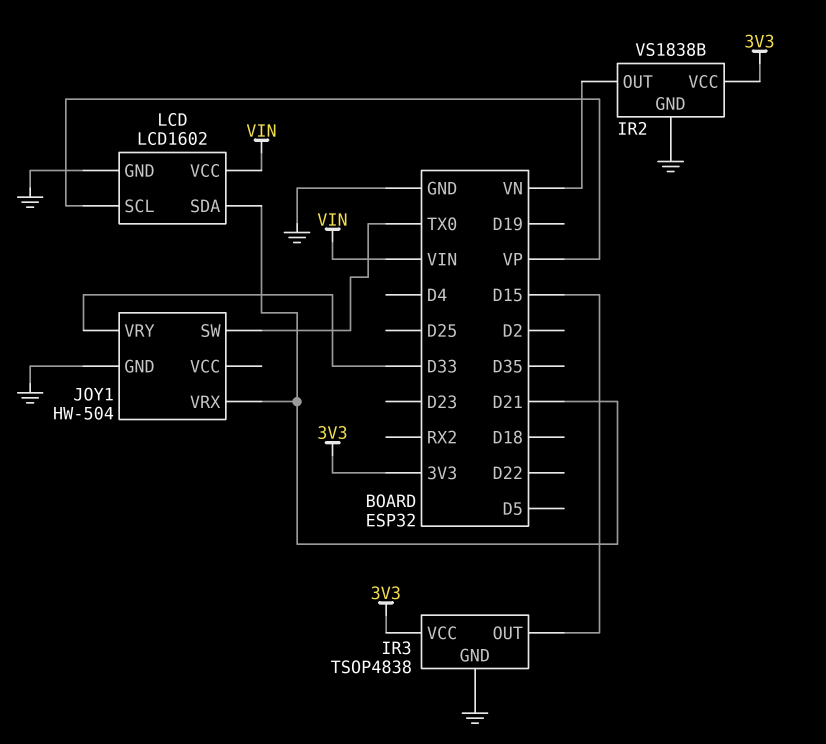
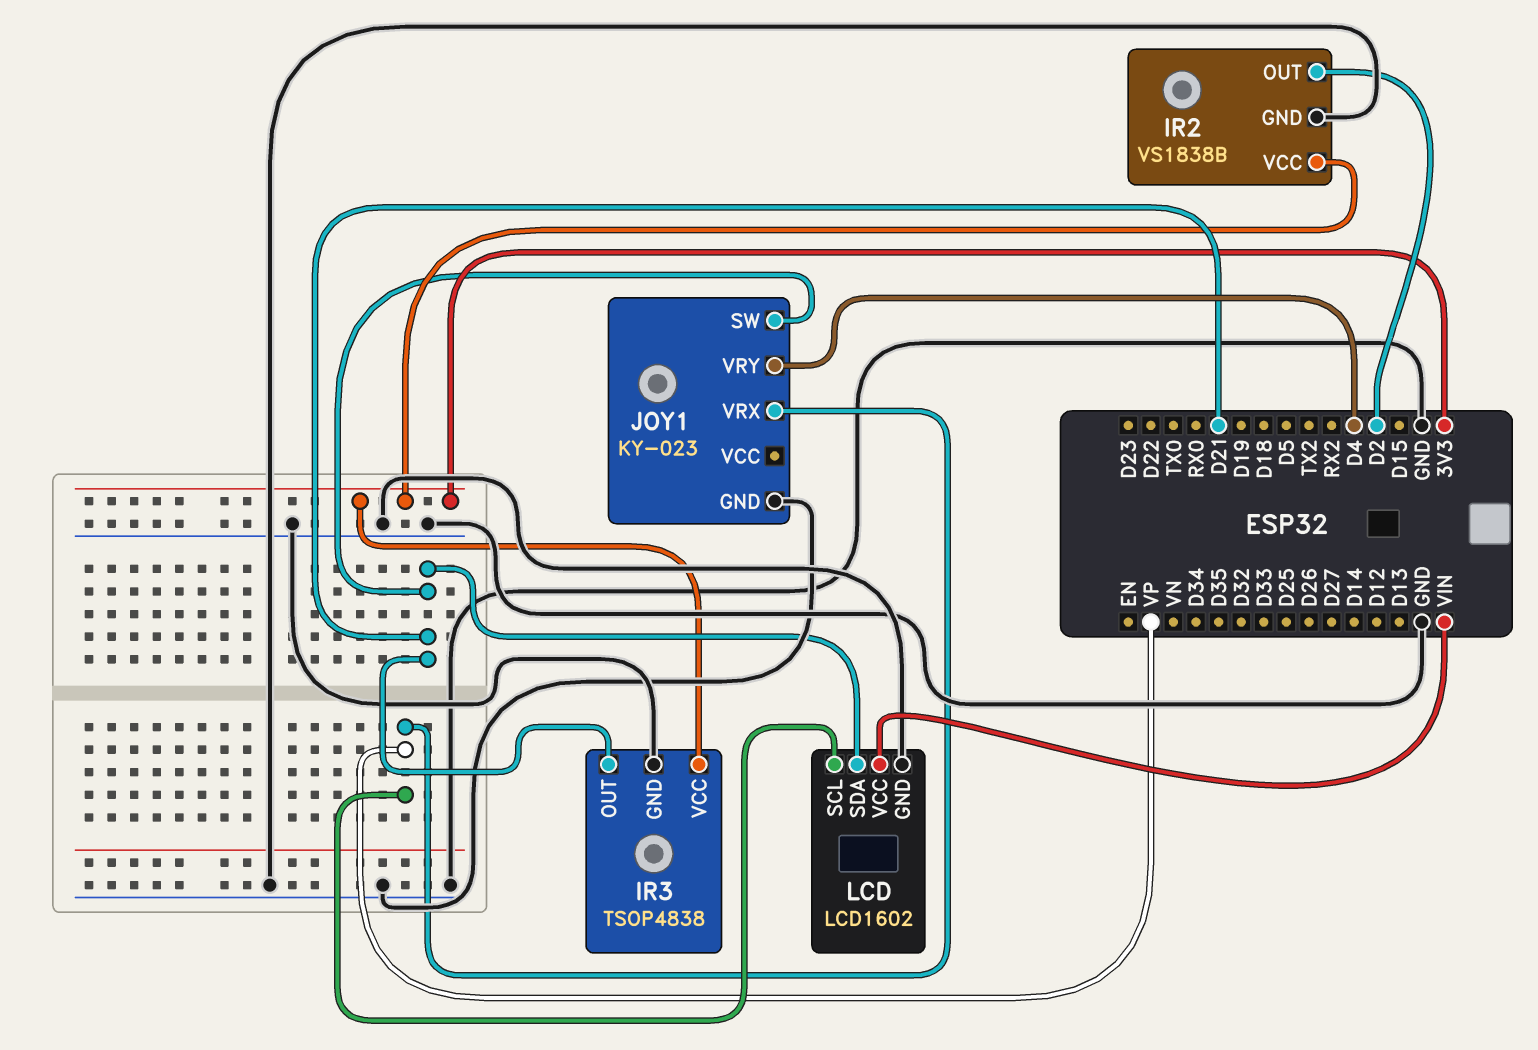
IR2 pin OUT: VN -> D2
IR3 pin OUT: D15 -> D21
JOY1: HW-504 -> KY-023
JOY1 pin SW: TX0 -> D21
JOY1 pin VRX: D21 -> VP
JOY1 pin VRY: D33 -> D4

